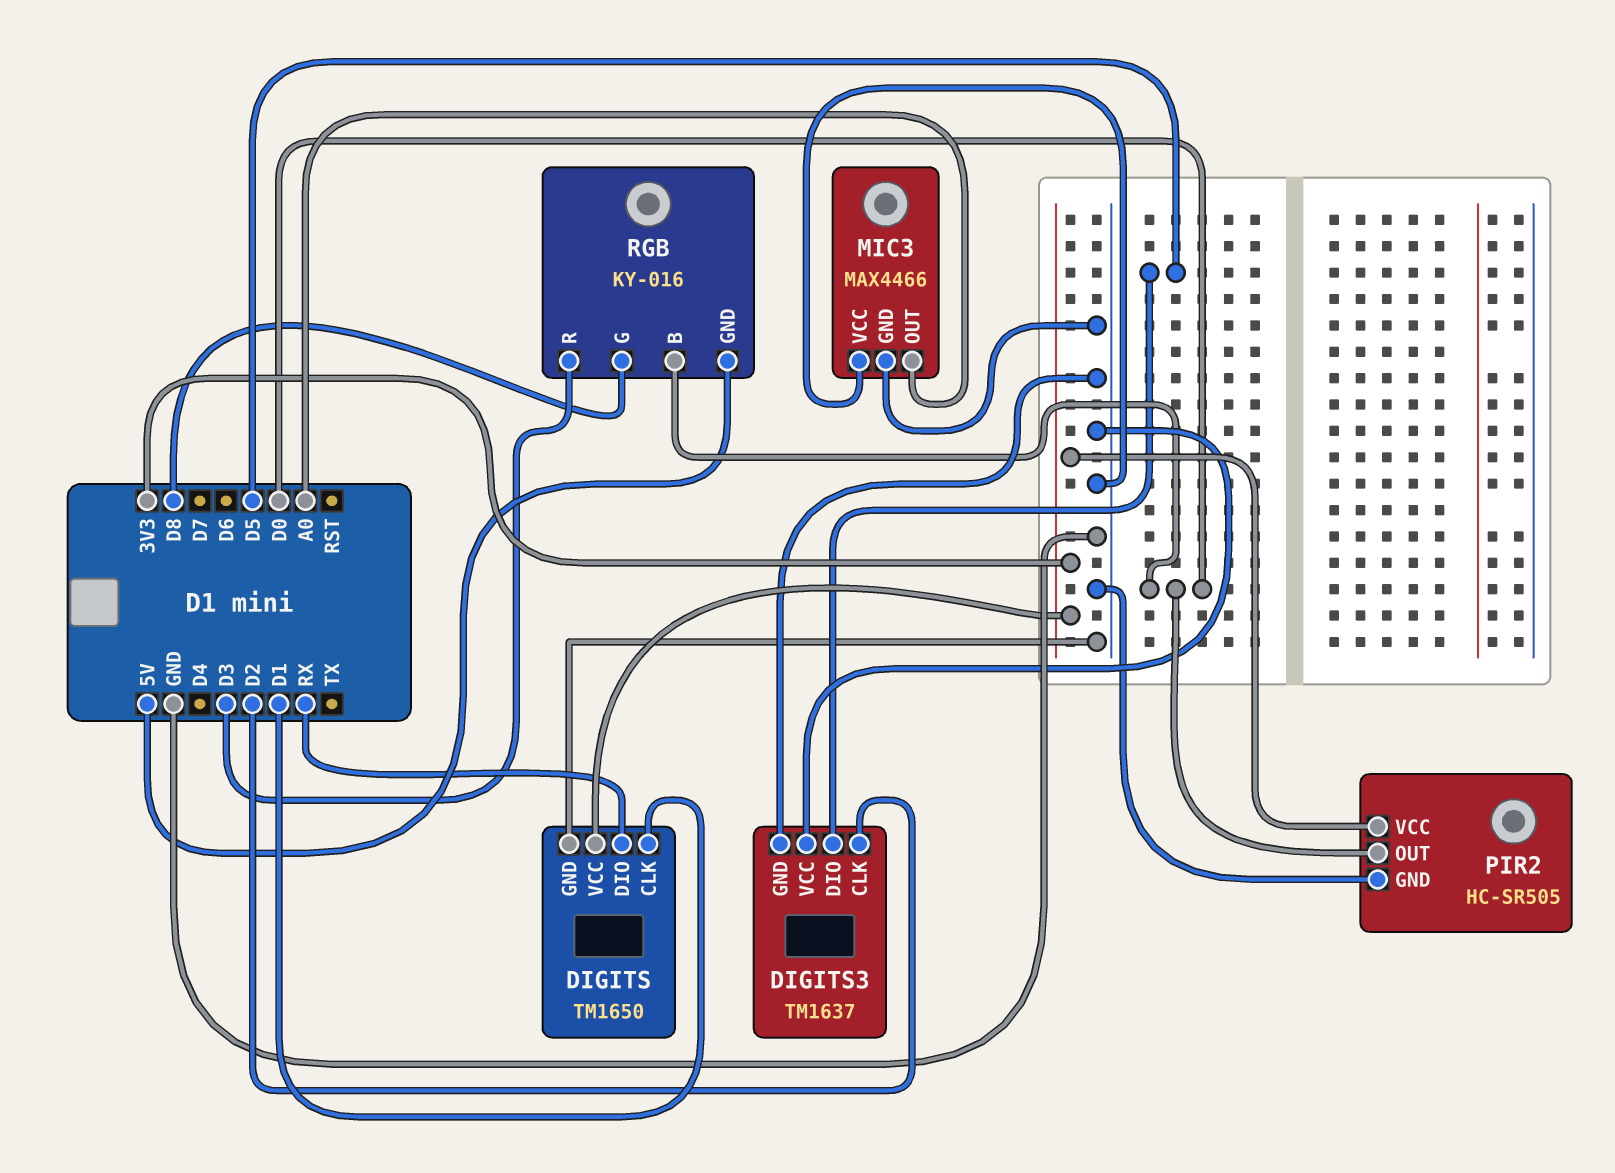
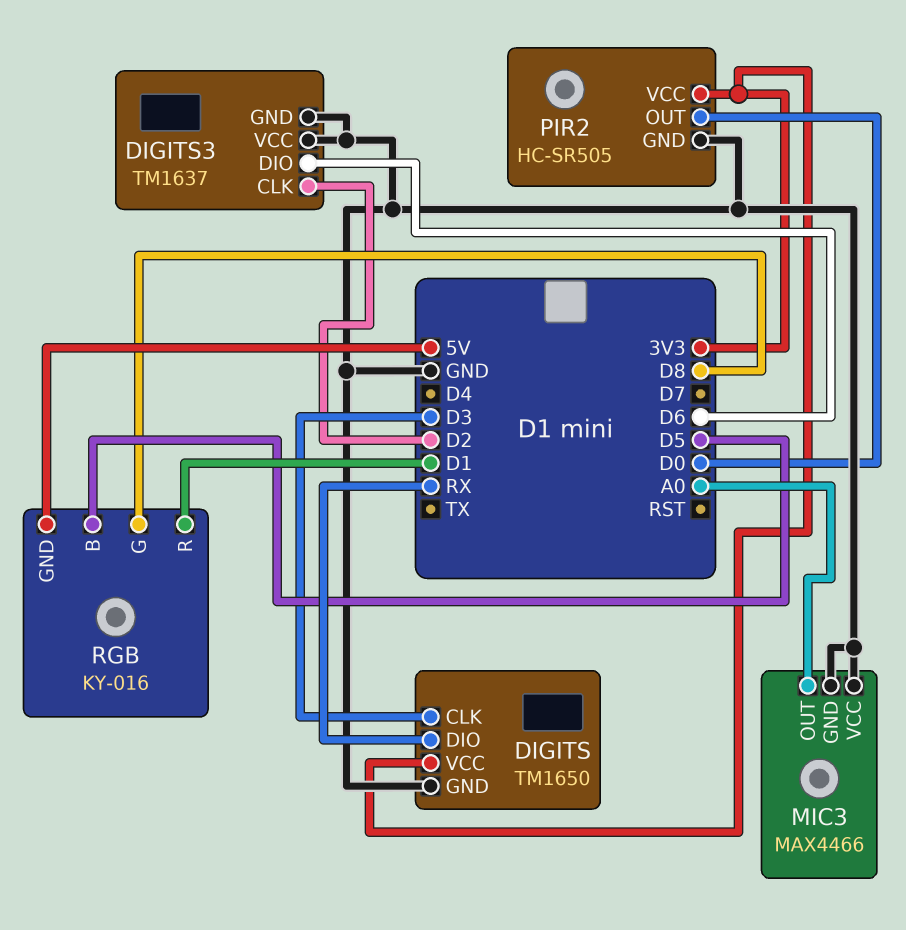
DIGITS pin CLK: D1 -> D3
DIGITS3 pin DIO: D5 -> D6
RGB pin B: D0 -> D5
RGB pin R: D3 -> D1

